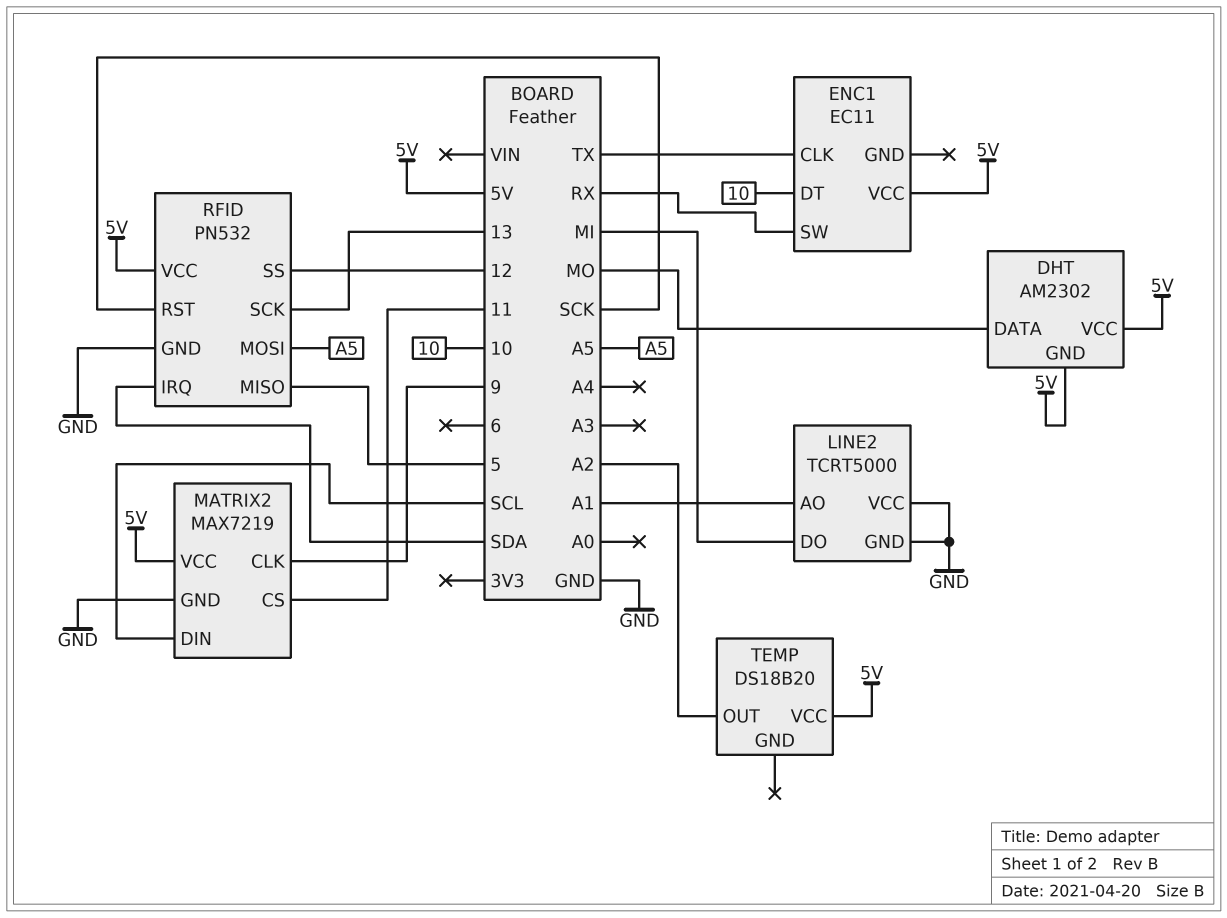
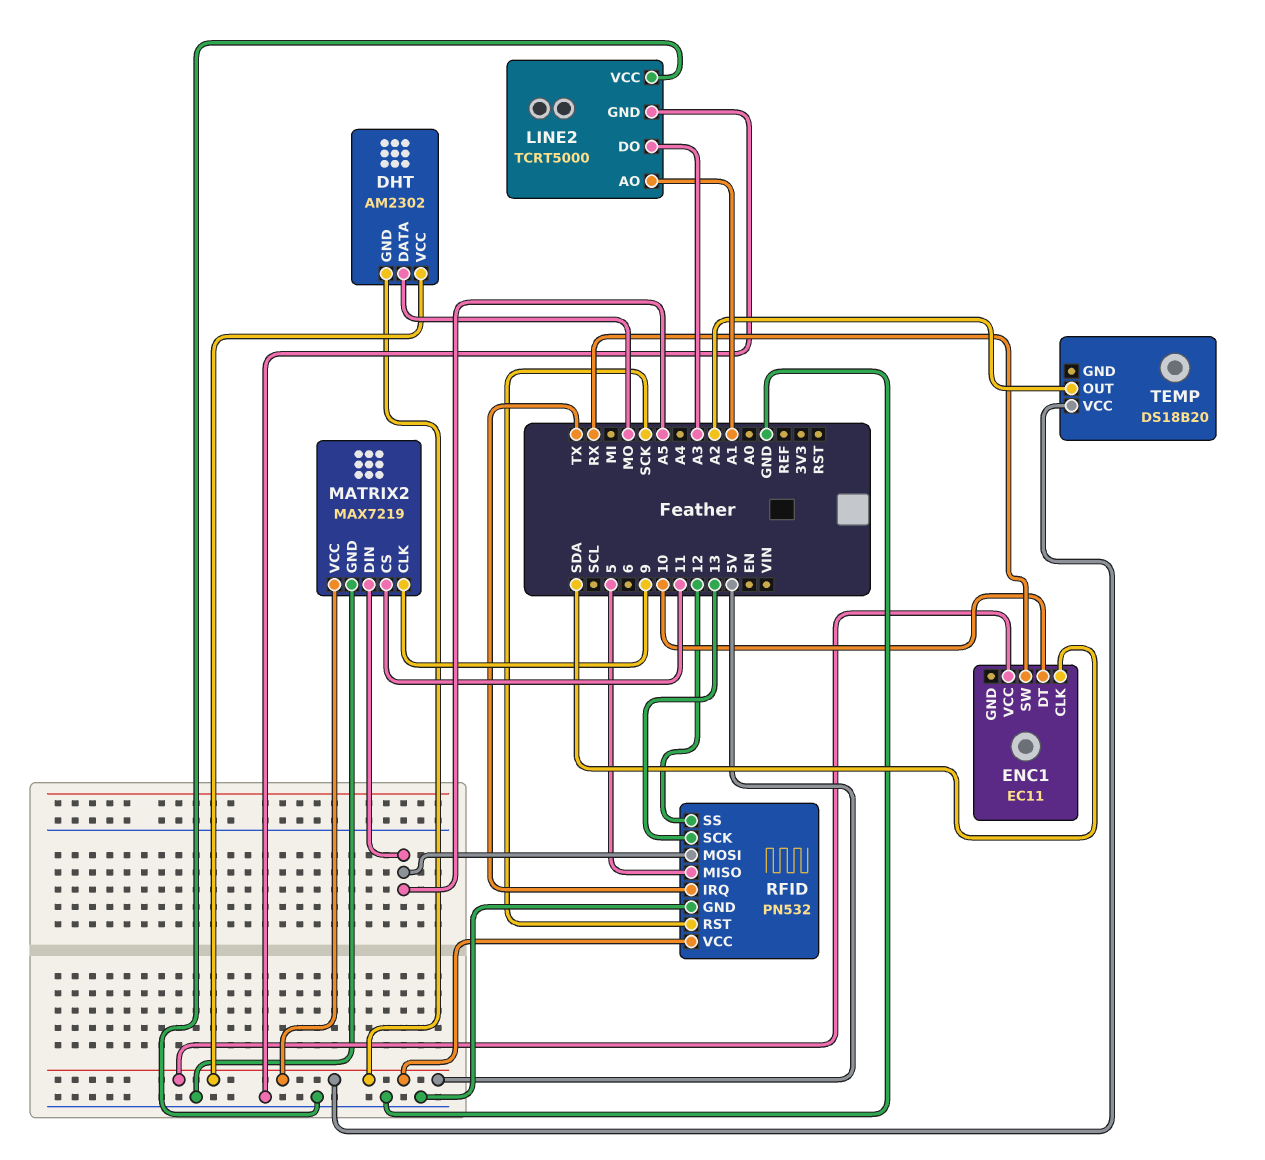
ENC1 pin CLK: TX -> SDA
LINE2 pin DO: MI -> A3
MATRIX2 pin DIN: SCL -> A5
RFID pin IRQ: SDA -> TX

